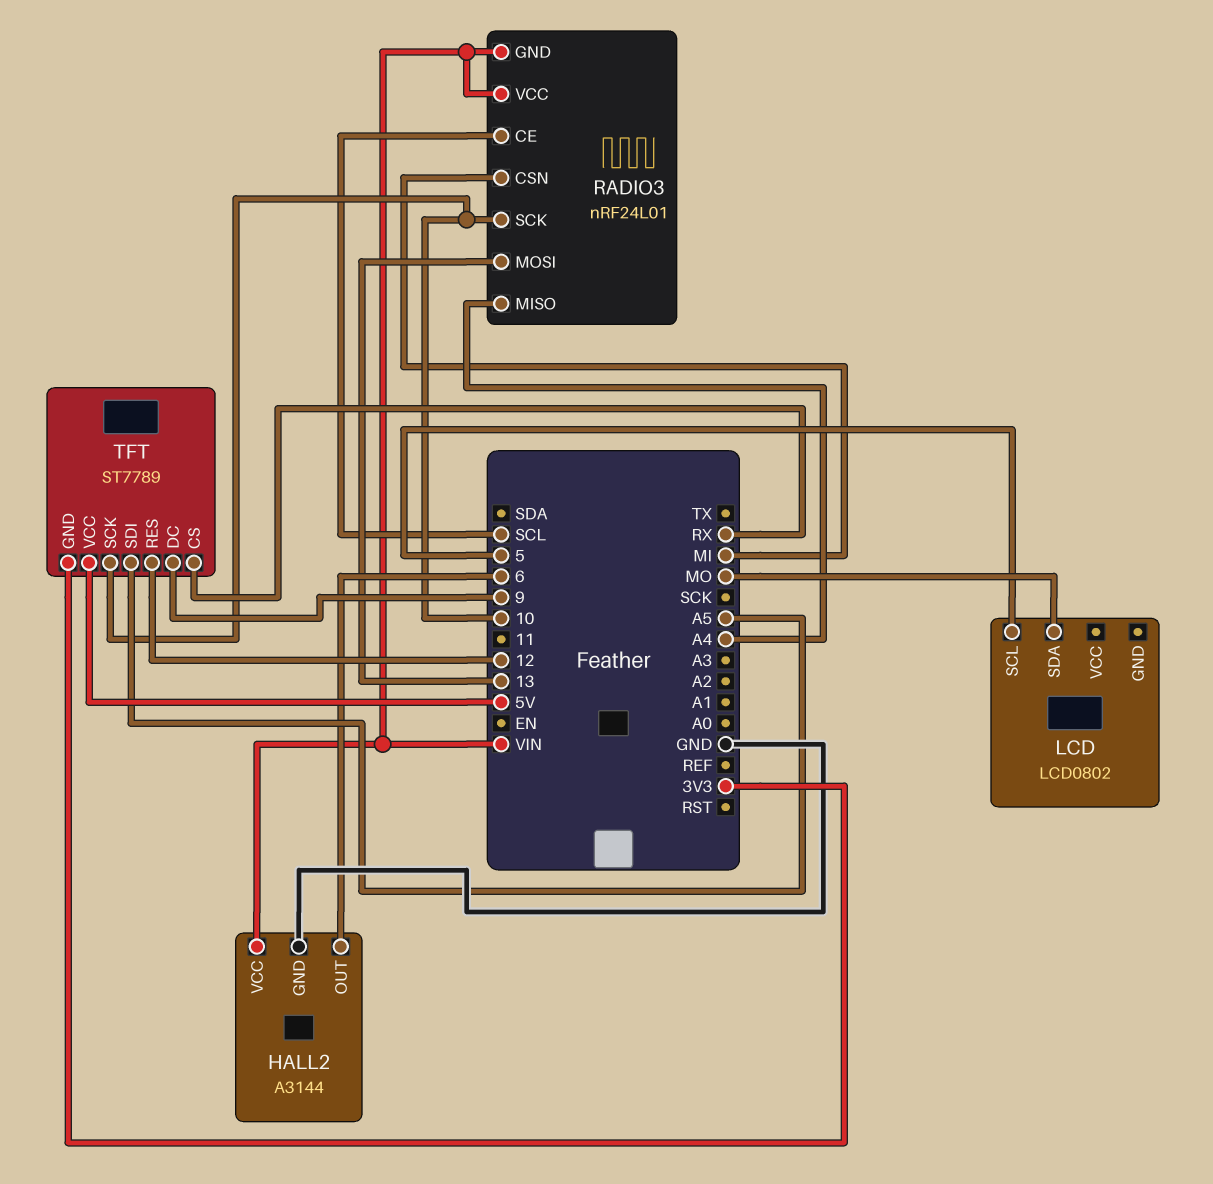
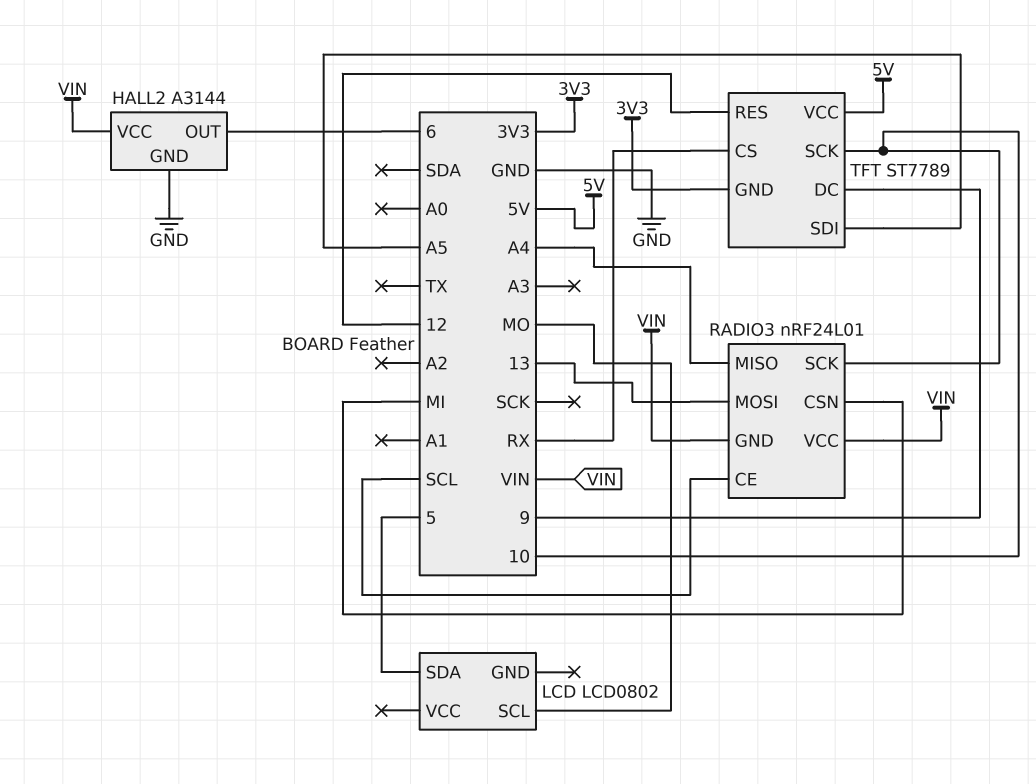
LCD pin SCL: 5 -> MO
LCD pin SDA: MO -> 5

